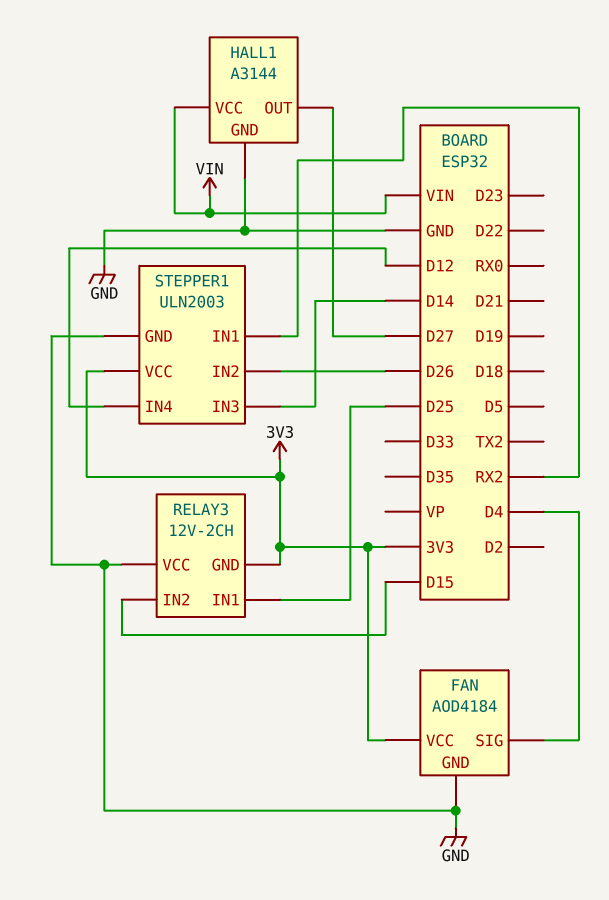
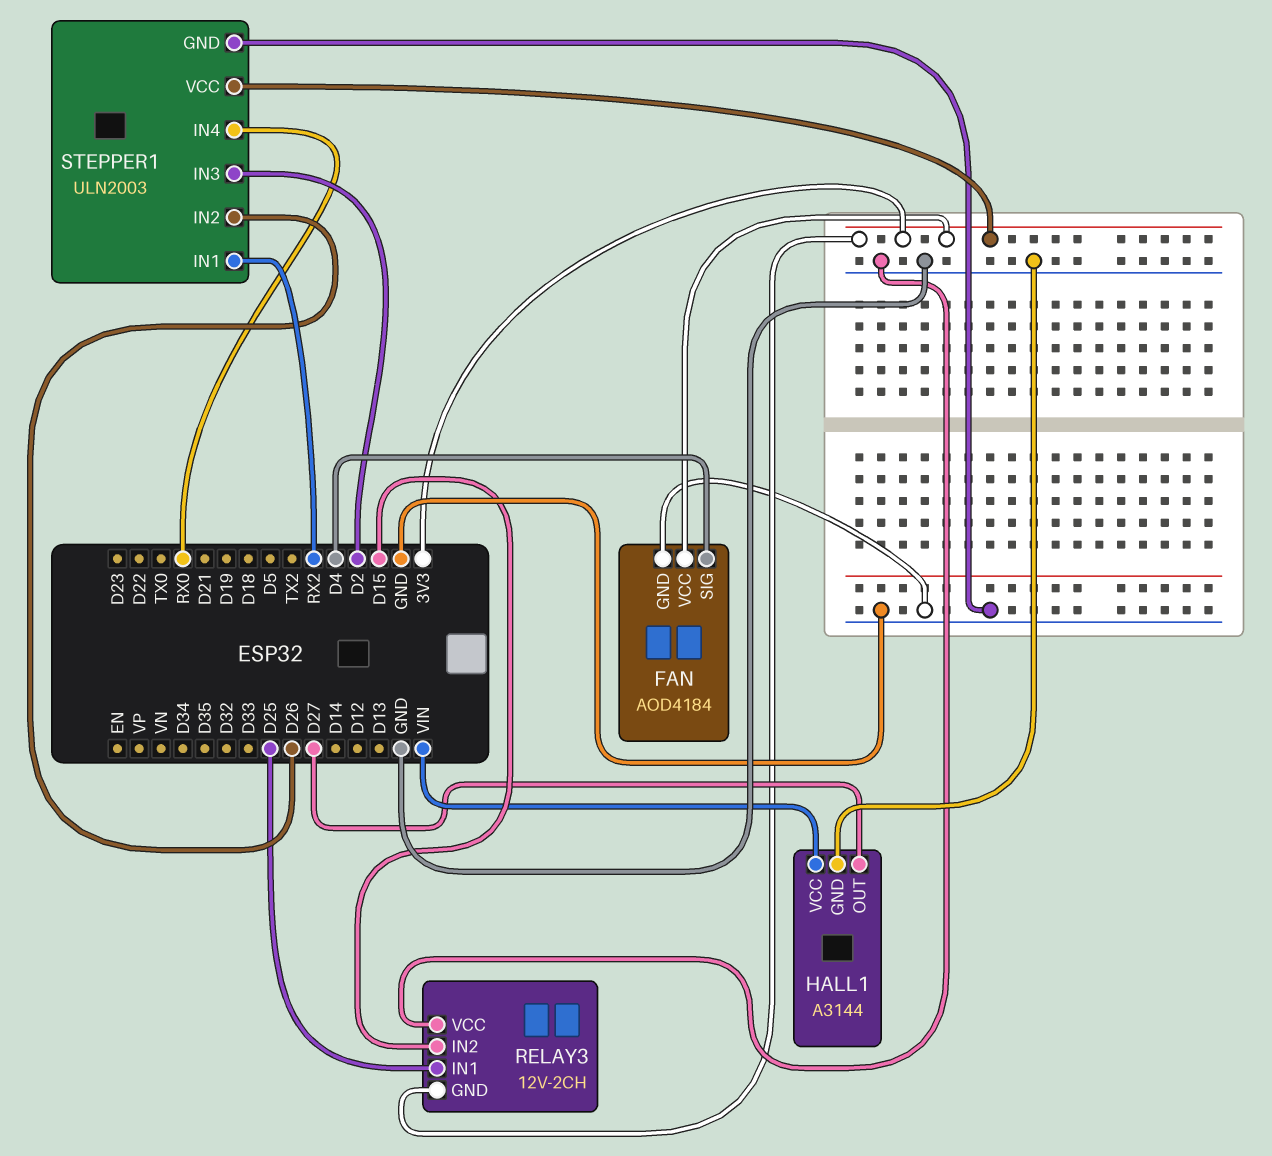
STEPPER1 pin IN3: D14 -> D2
STEPPER1 pin IN4: D12 -> RX0

